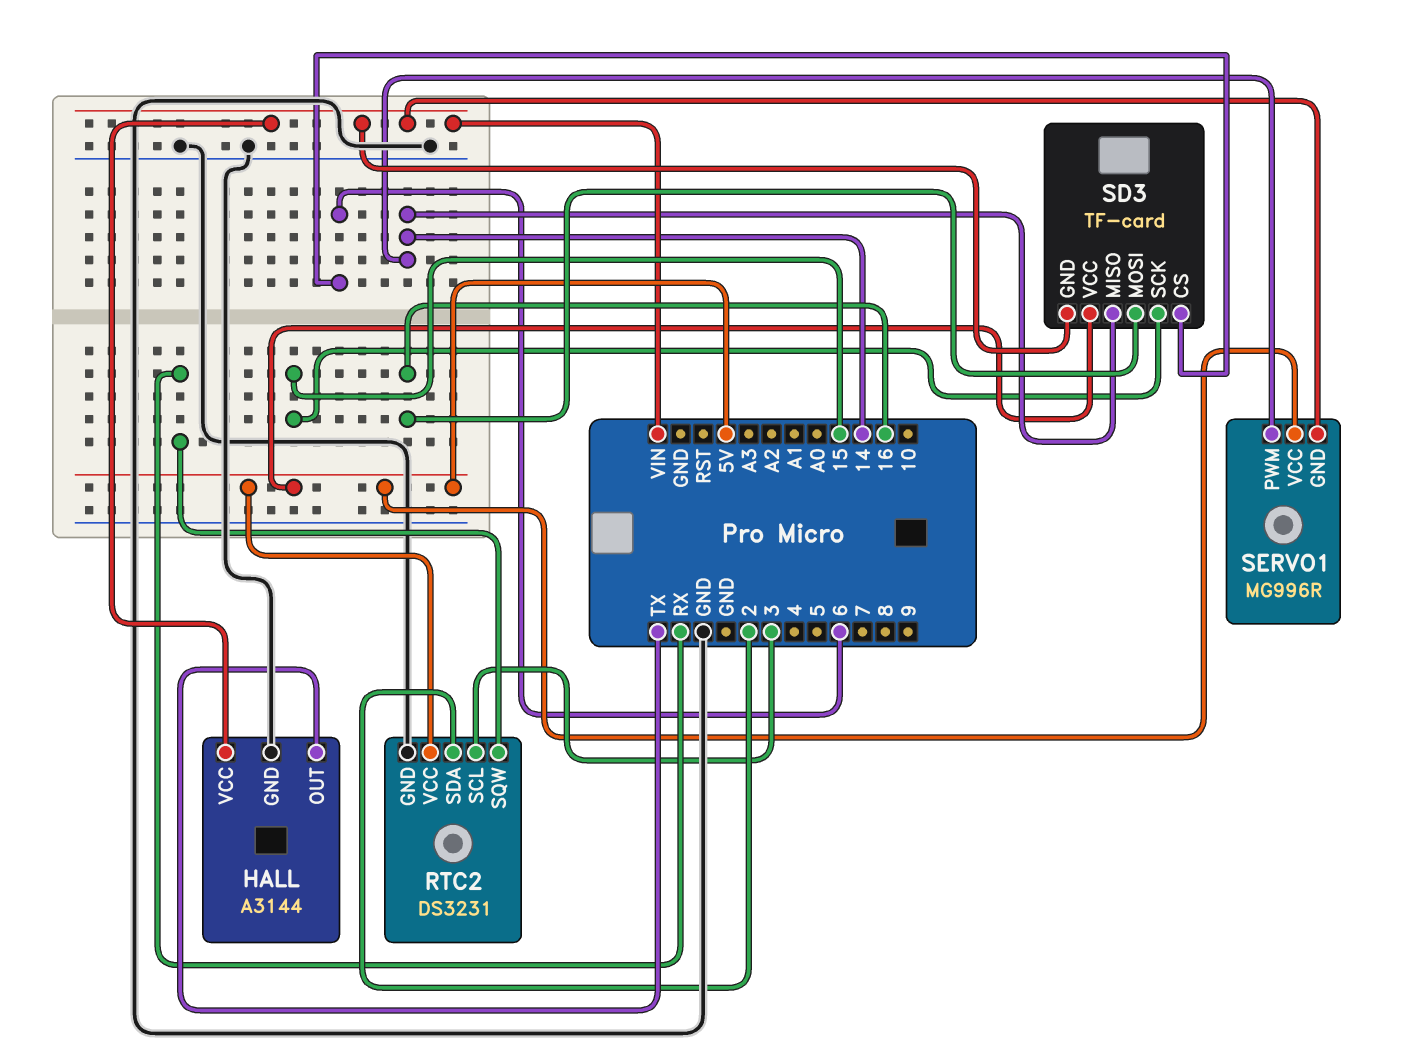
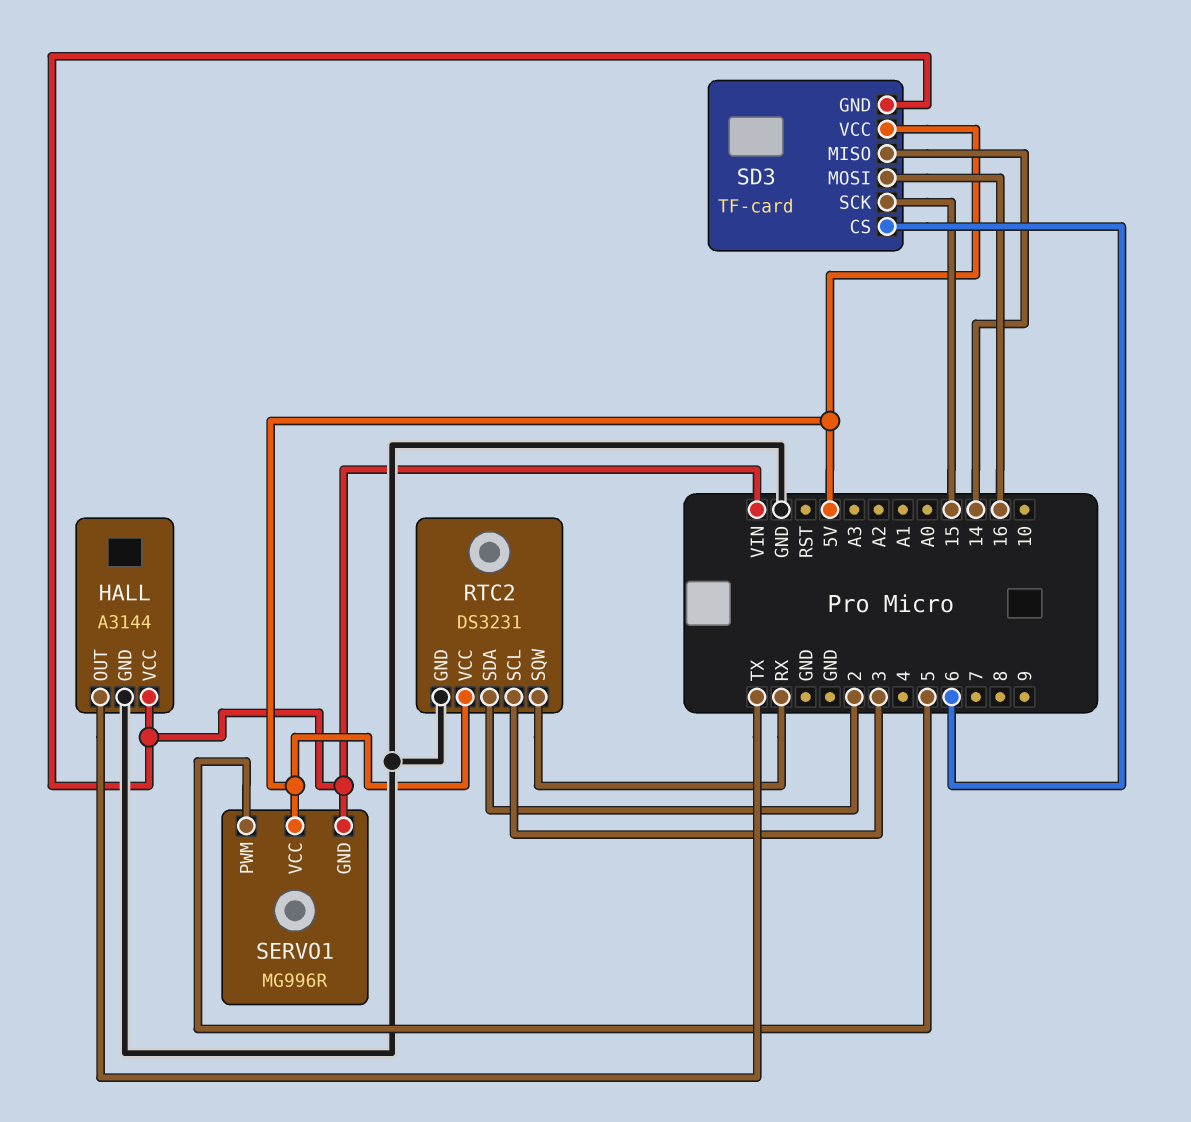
SERVO1 pin PWM: 14 -> 5

